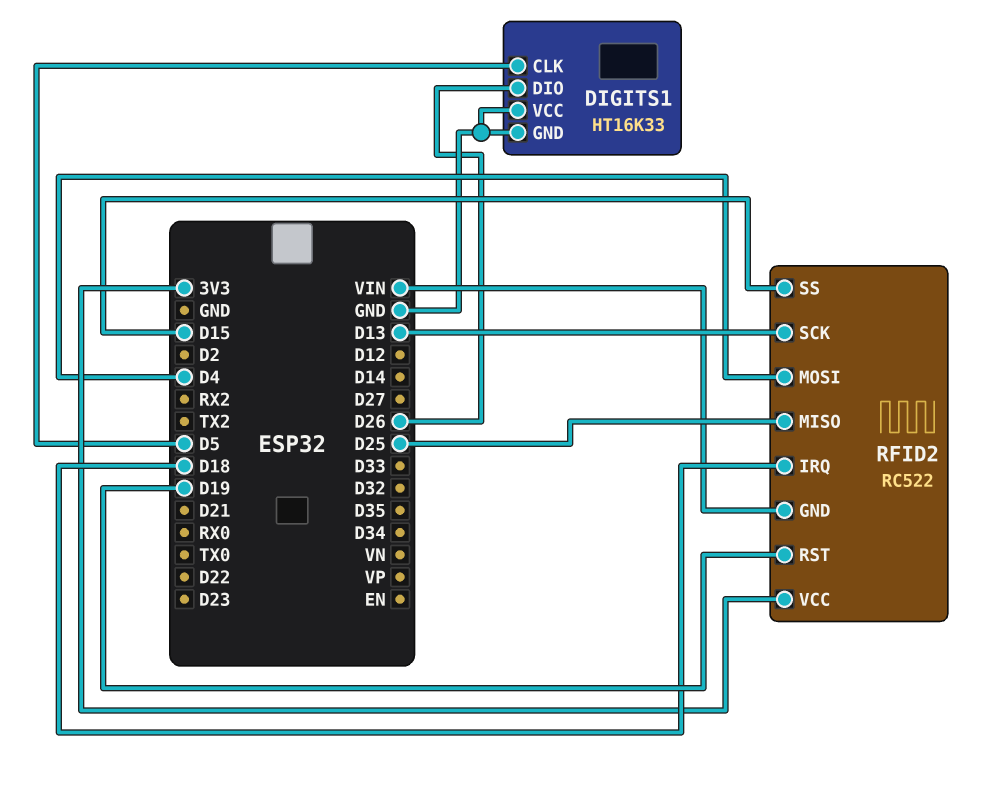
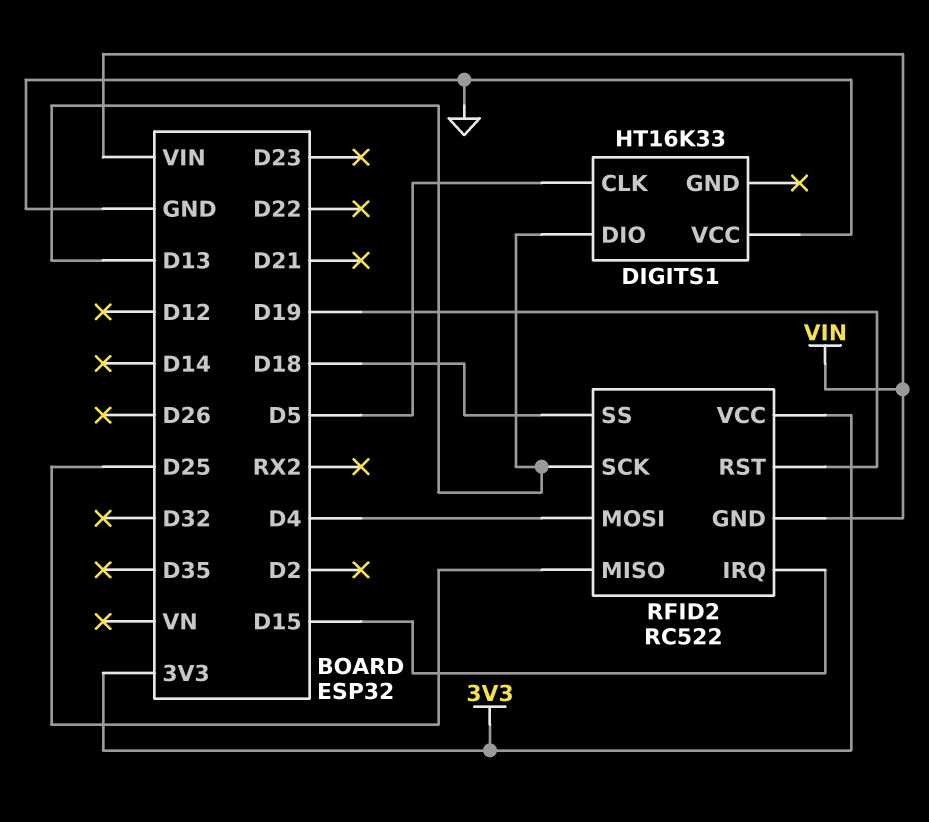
DIGITS1 pin DIO: D26 -> D13
DIGITS1 pin GND: GND -> none
RFID2 pin IRQ: D18 -> D15
RFID2 pin SS: D15 -> D18

